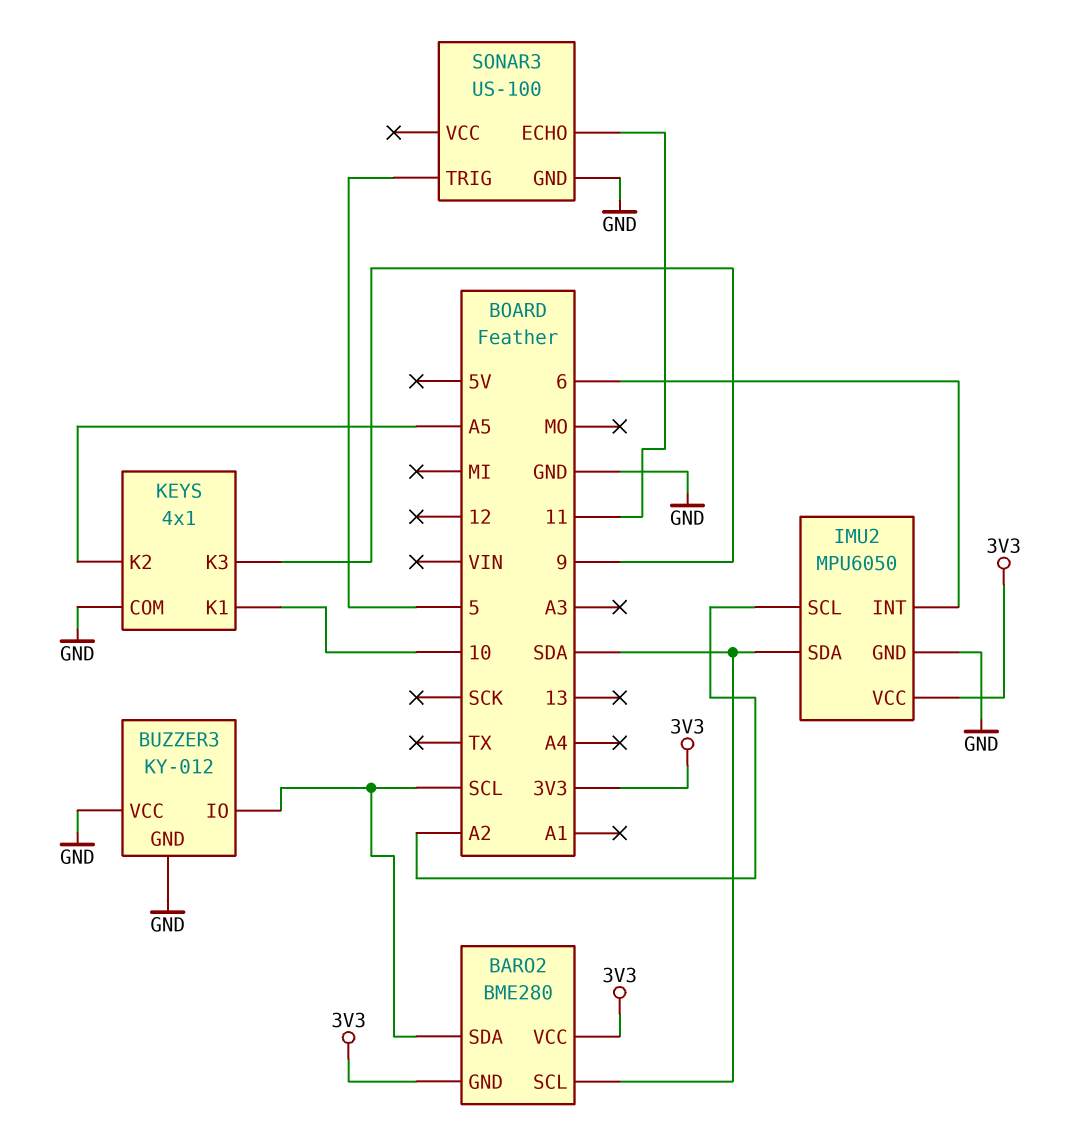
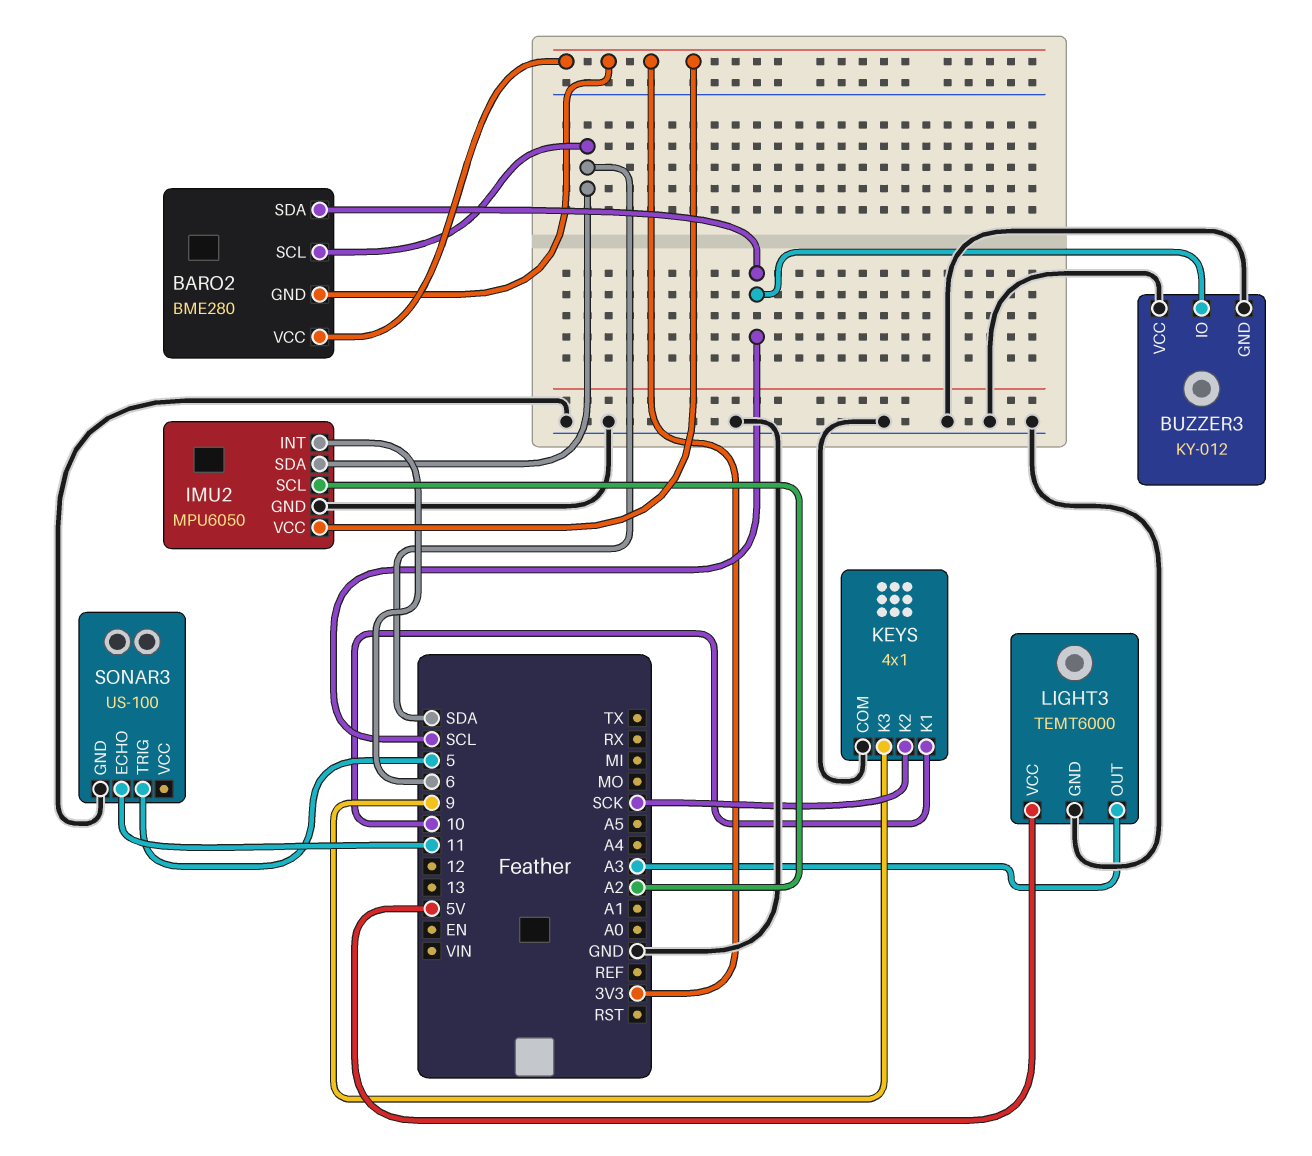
KEYS pin K2: A5 -> SCK
LIGHT3: none -> TEMT6000
LIGHT3 pin GND: none -> GND
LIGHT3 pin OUT: none -> A3
LIGHT3 pin VCC: none -> 5V

